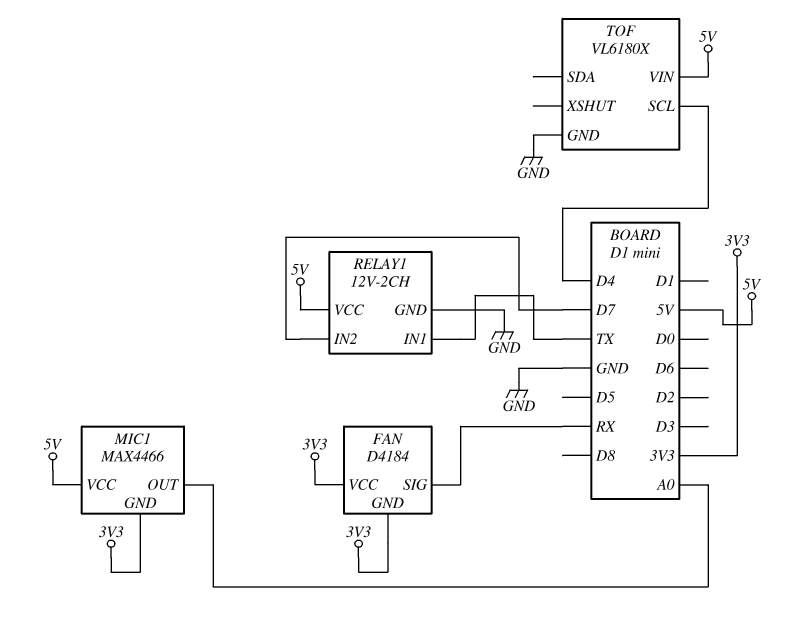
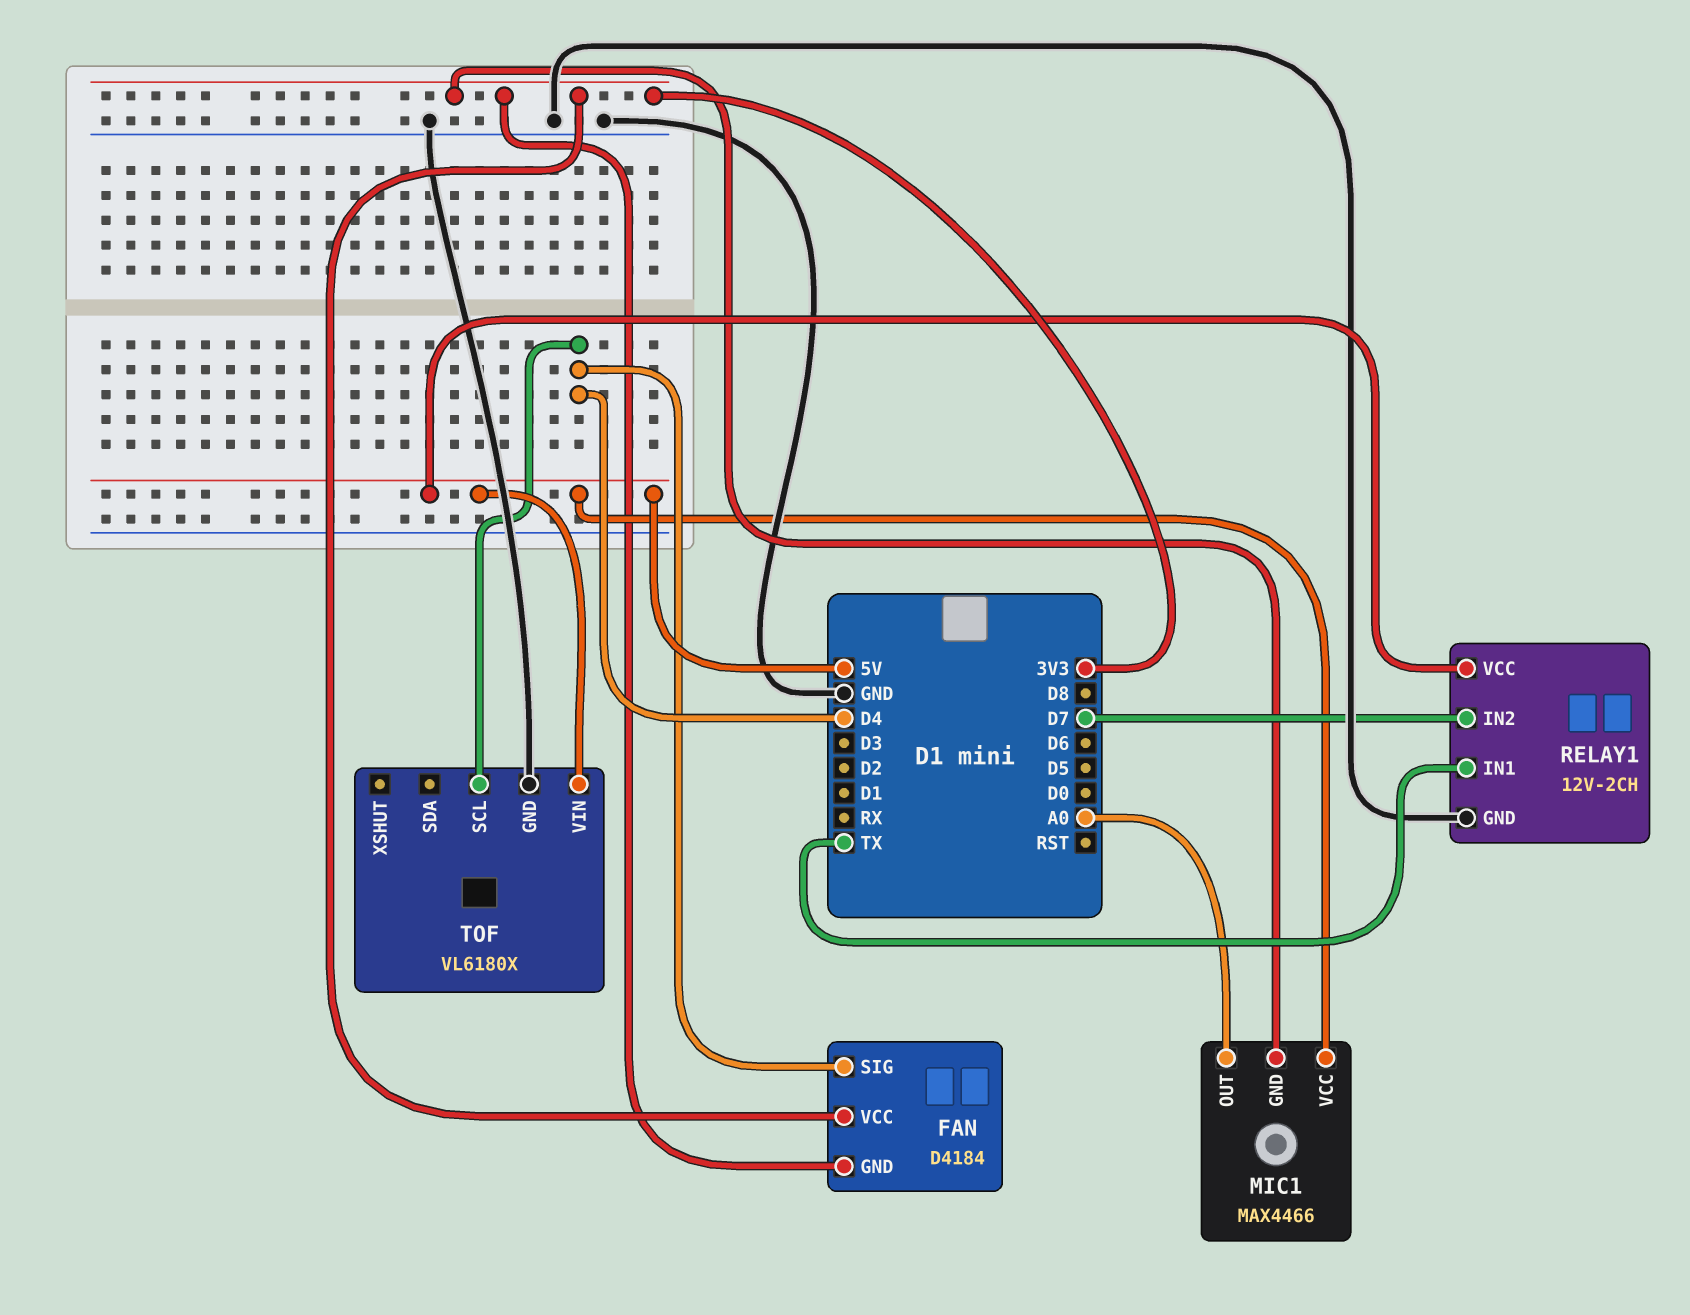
FAN pin SIG: RX -> D4

